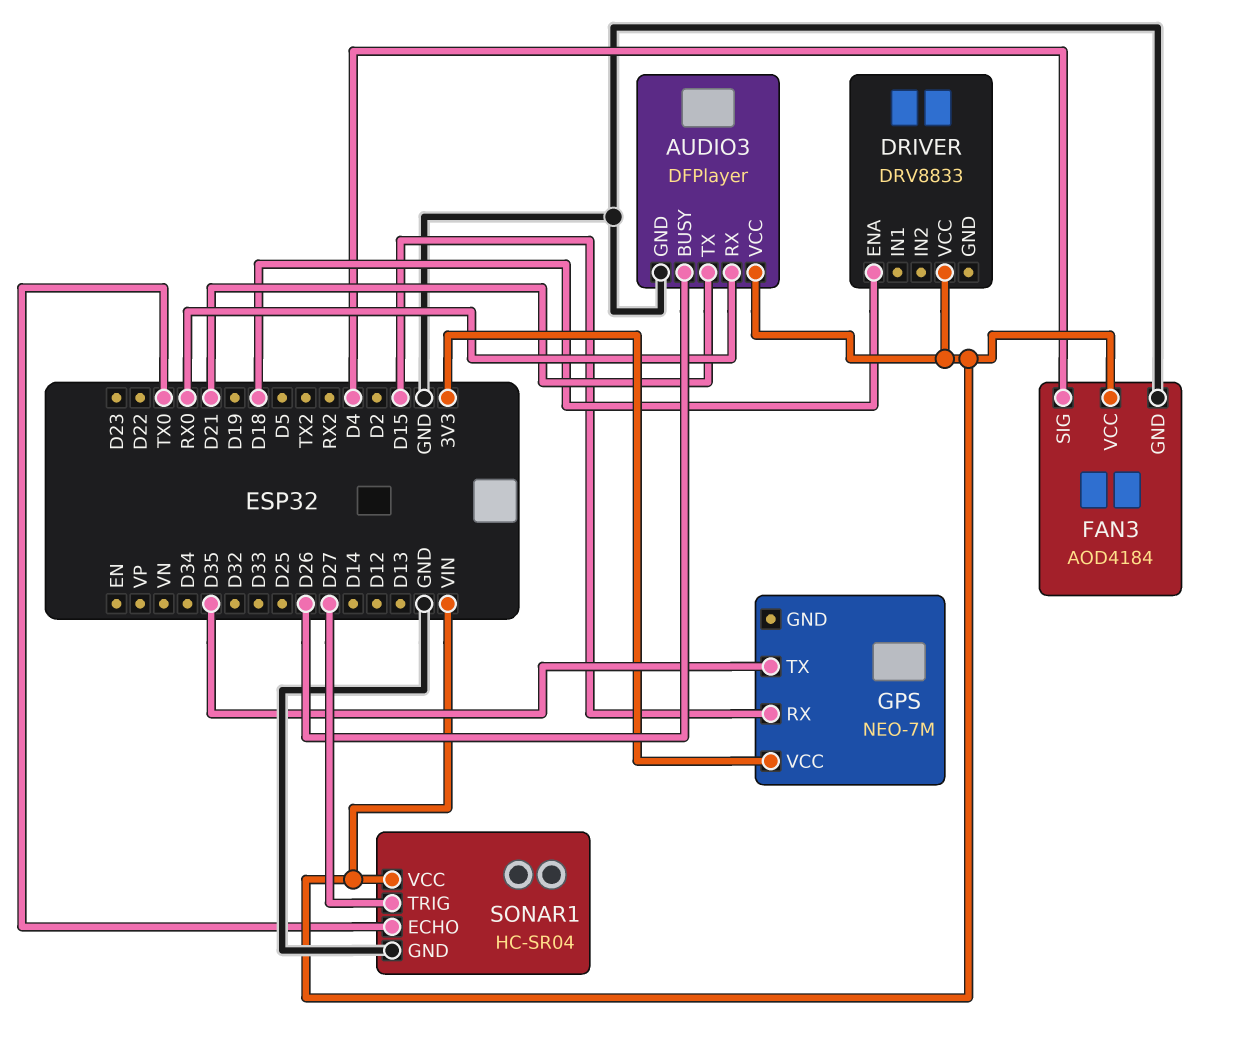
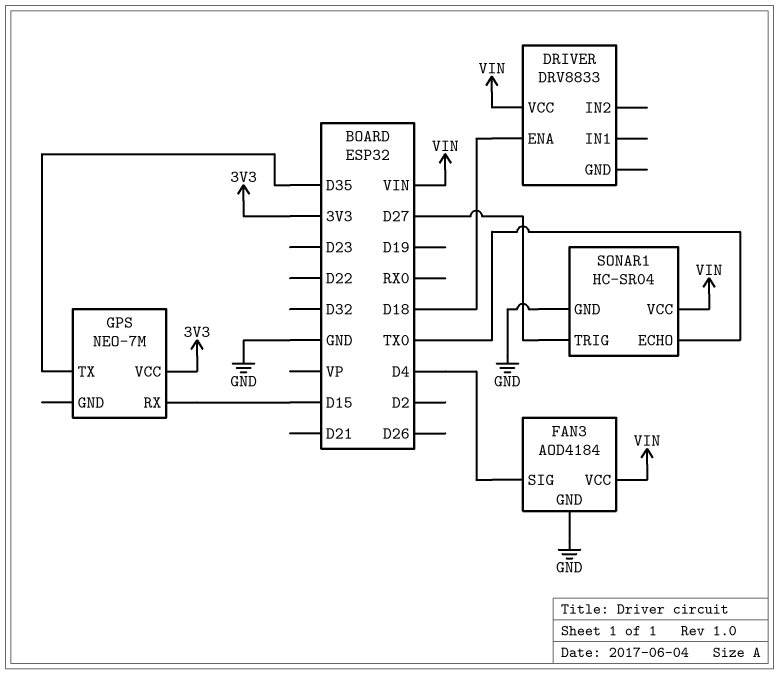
AUDIO3: DFPlayer -> none
AUDIO3 pin BUSY: D26 -> none
AUDIO3 pin GND: GND -> none
AUDIO3 pin RX: RX0 -> none
AUDIO3 pin TX: D21 -> none
AUDIO3 pin VCC: VIN -> none

